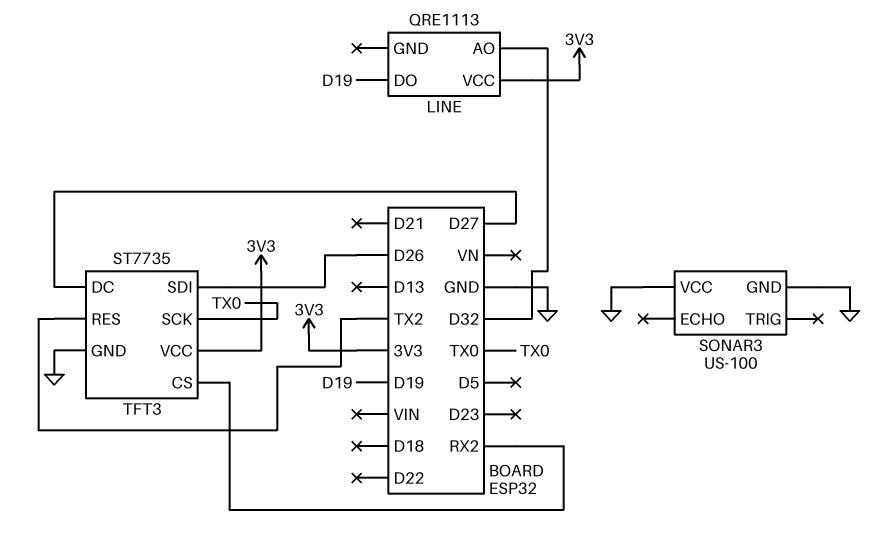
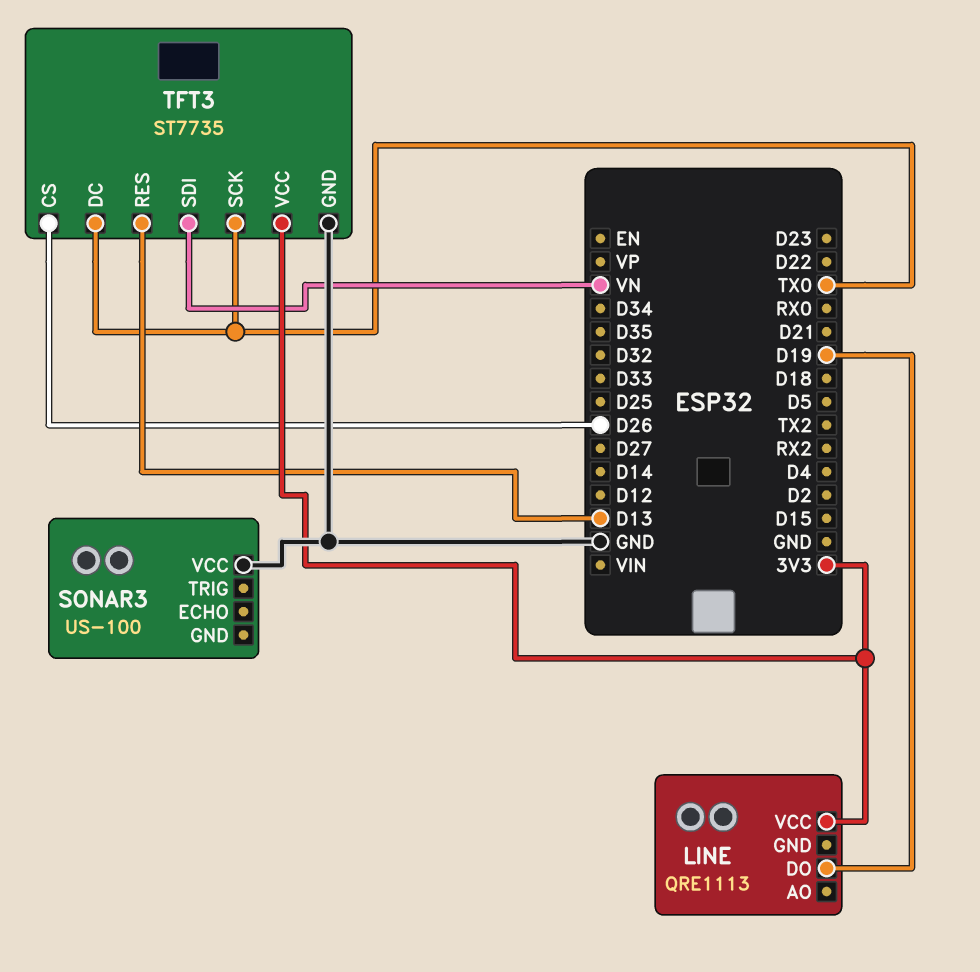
LINE pin AO: D32 -> none
SONAR3 pin GND: GND -> none
TFT3 pin CS: RX2 -> D26
TFT3 pin DC: D27 -> TX0
TFT3 pin RES: TX2 -> D13
TFT3 pin SDI: D26 -> VN

